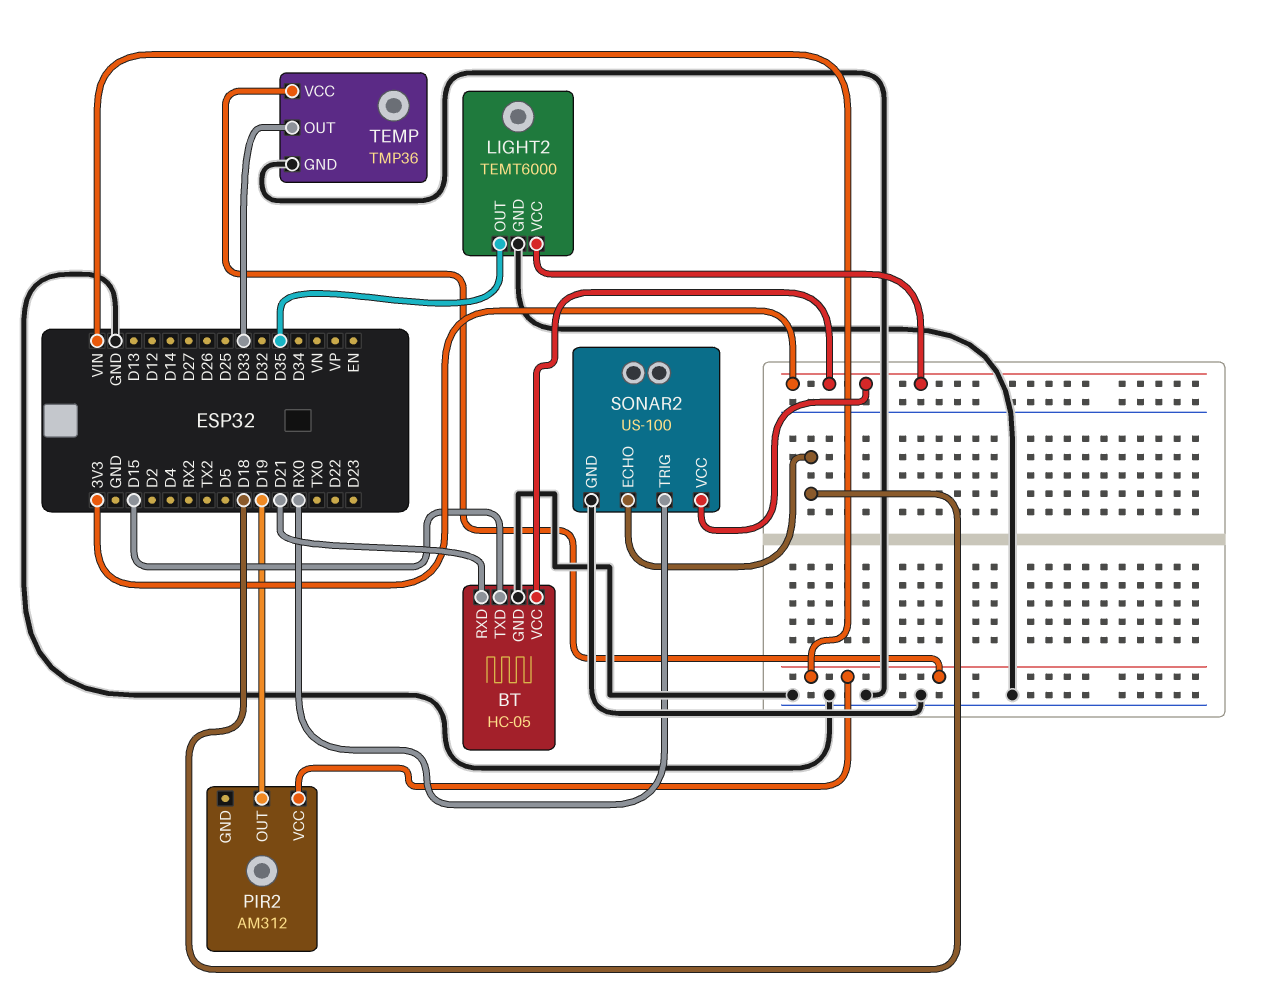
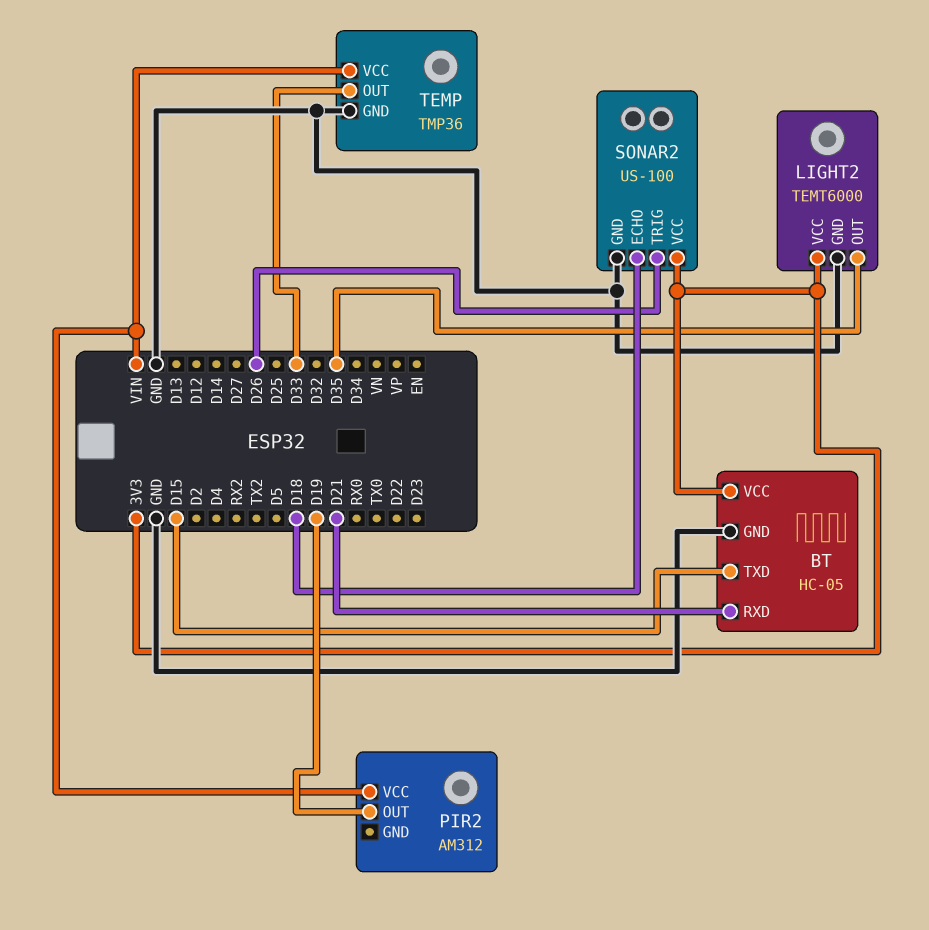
SONAR2 pin TRIG: RX0 -> D26

